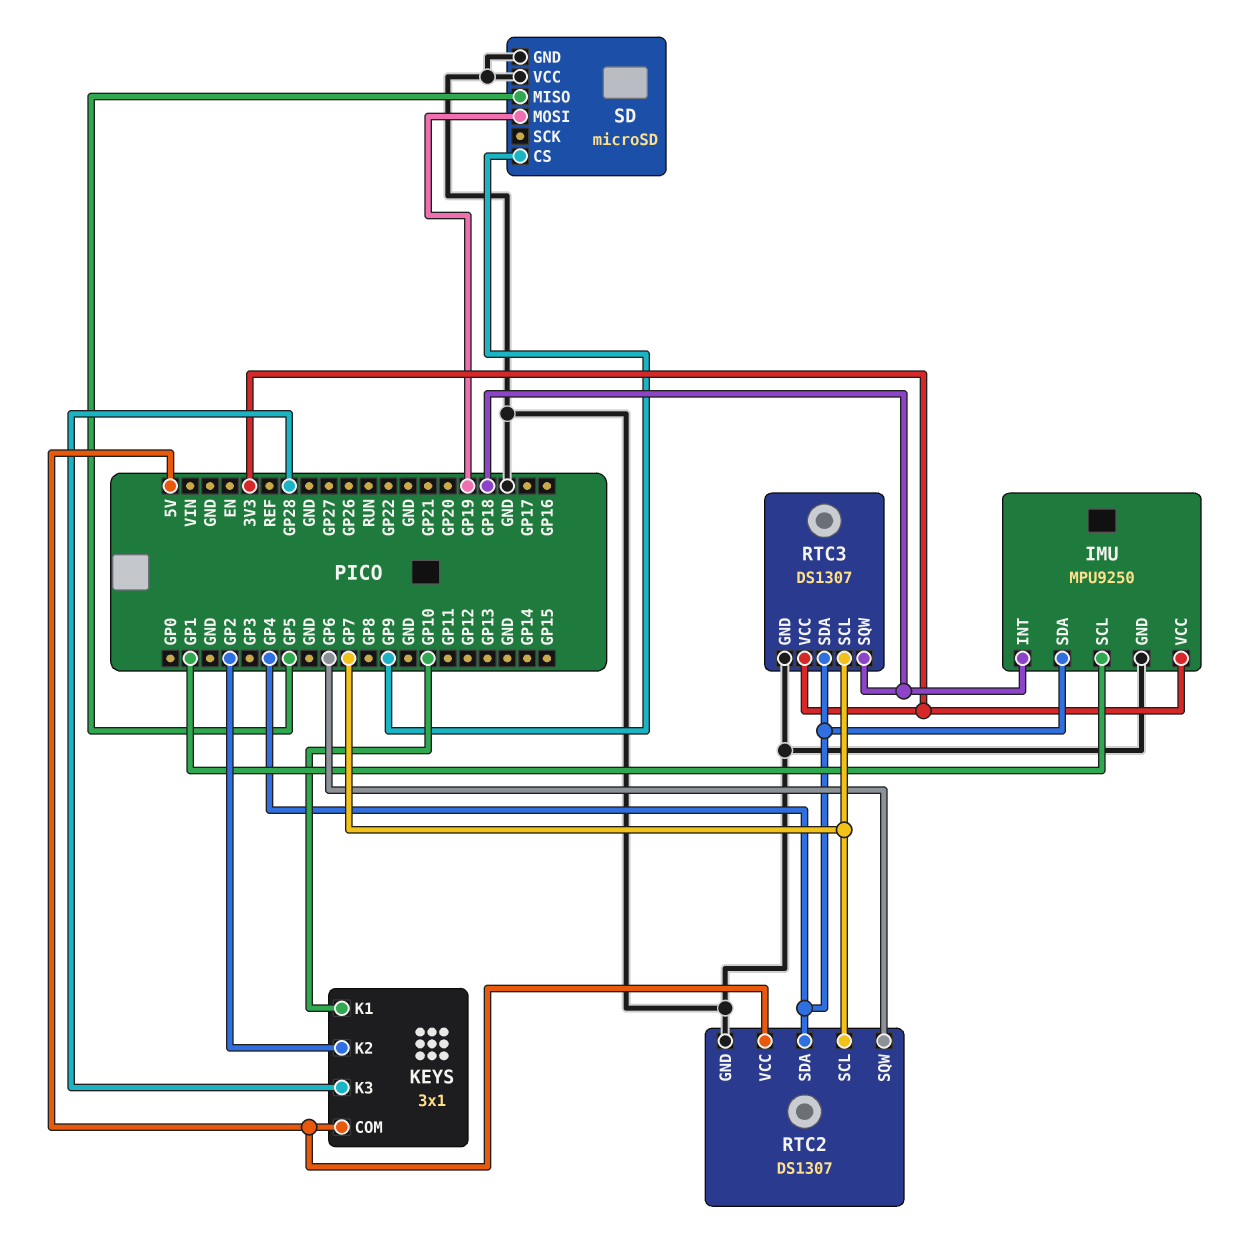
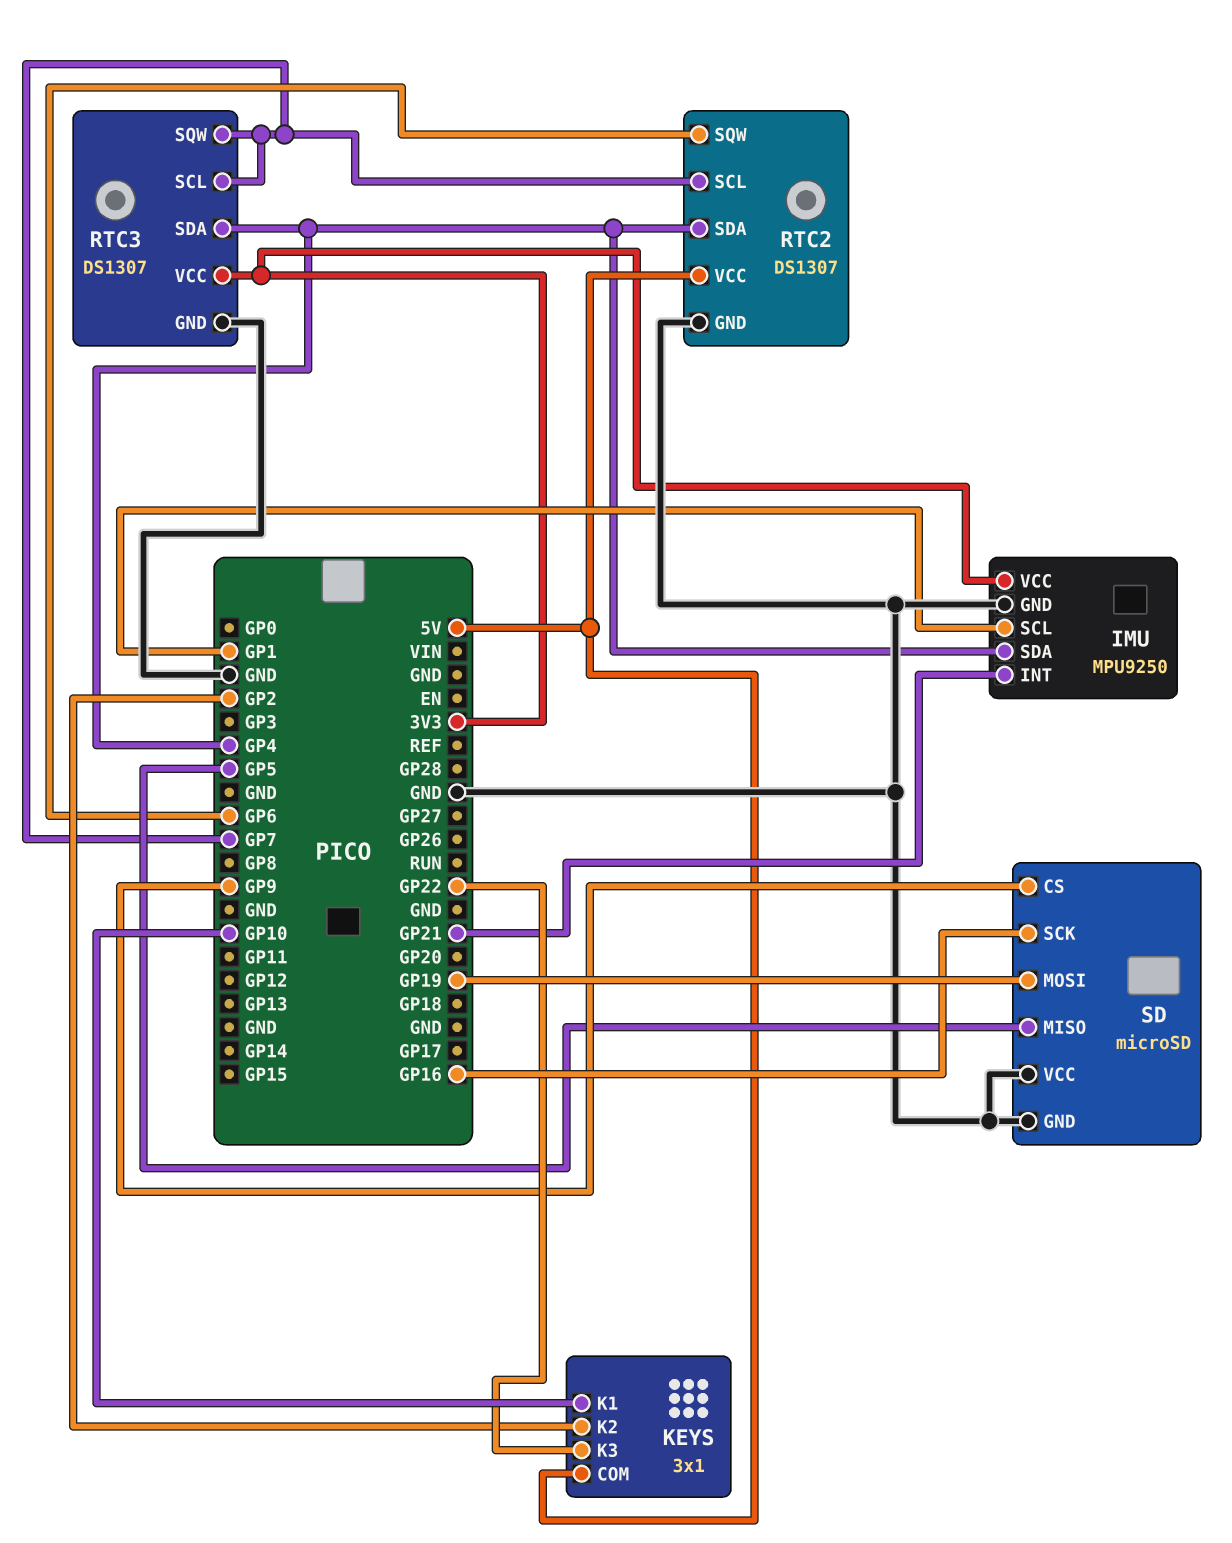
IMU pin INT: GP18 -> GP21
KEYS pin K3: GP28 -> GP22
RTC3 pin SQW: GP18 -> GP7
SD pin SCK: none -> GP16

